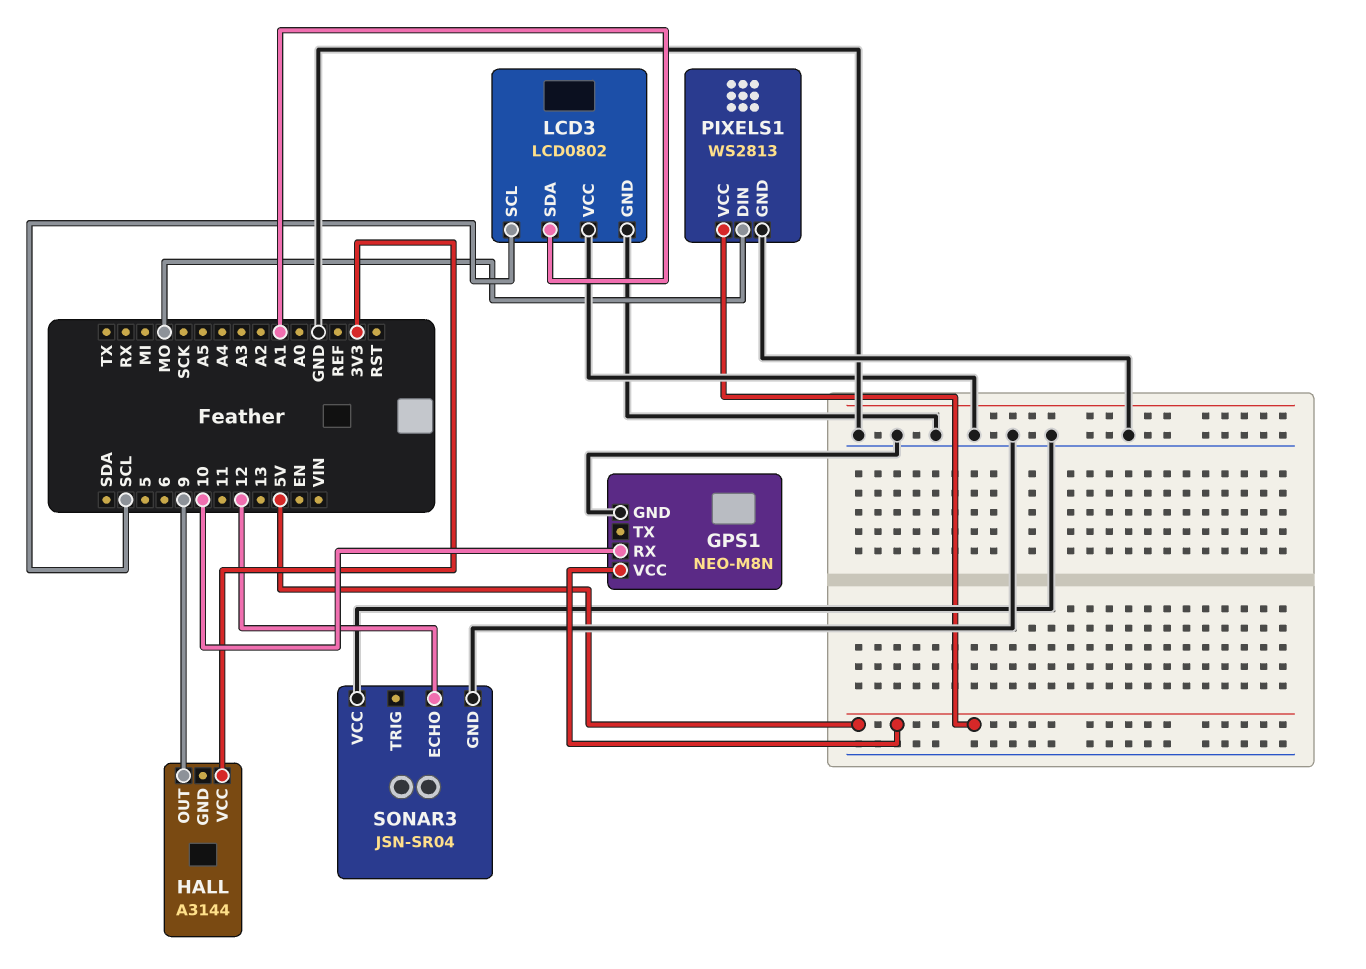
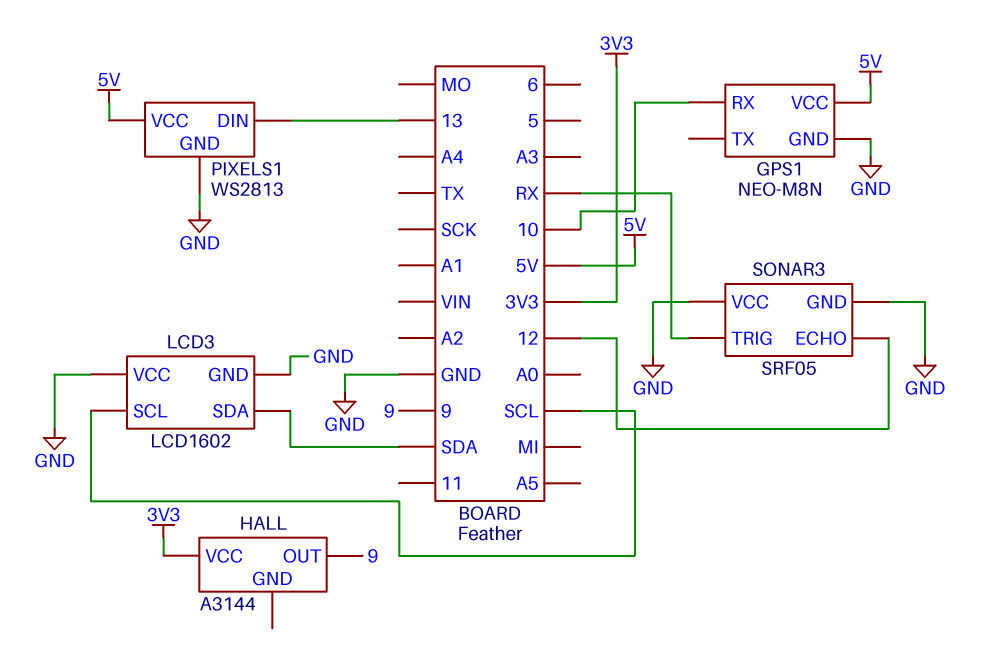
LCD3: LCD0802 -> LCD1602
LCD3 pin SDA: A1 -> SDA
PIXELS1 pin DIN: MO -> 13
SONAR3: JSN-SR04 -> SRF05
SONAR3 pin TRIG: none -> RX

